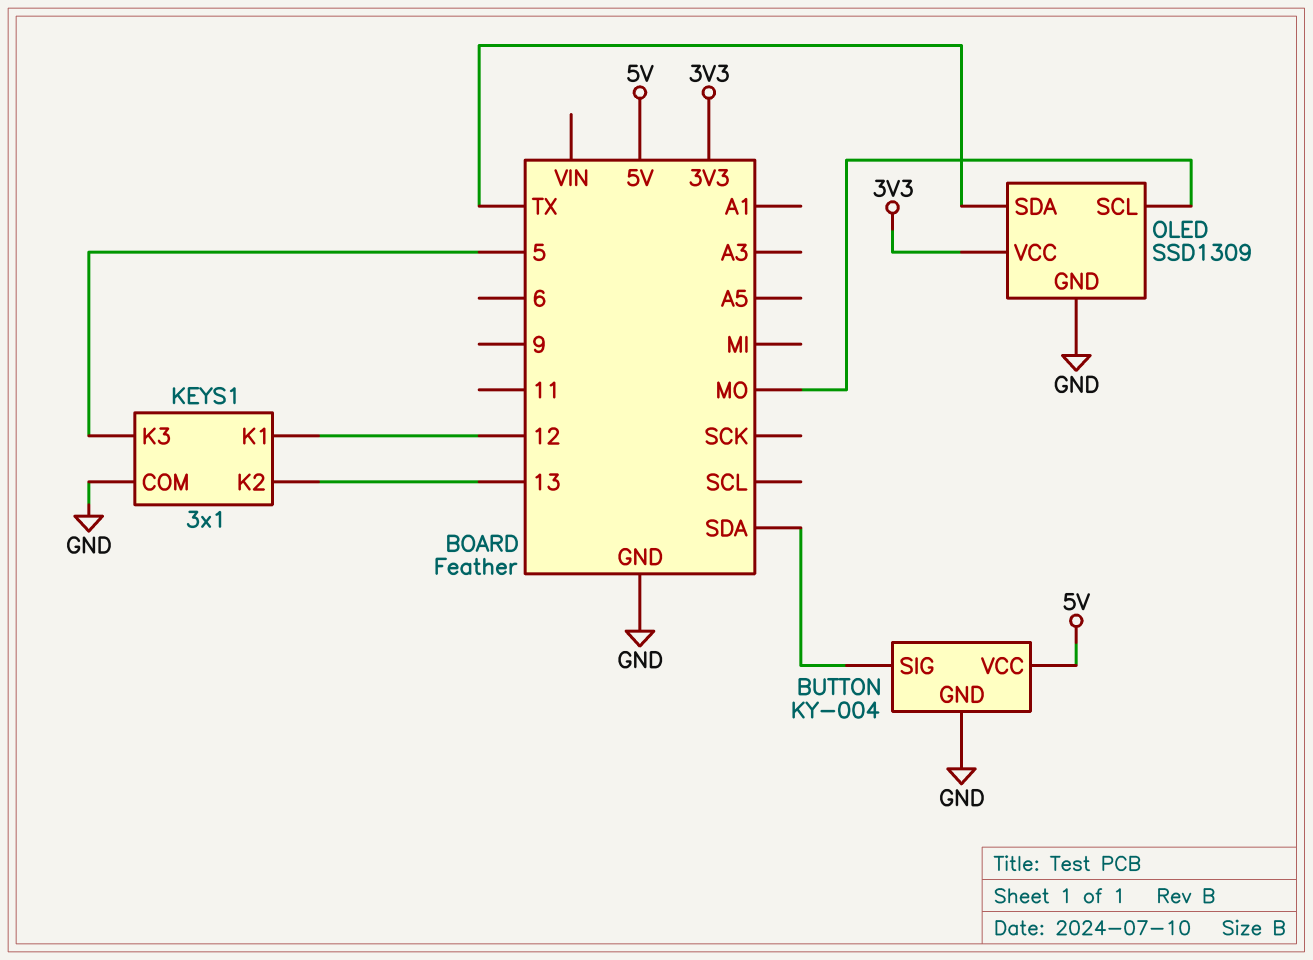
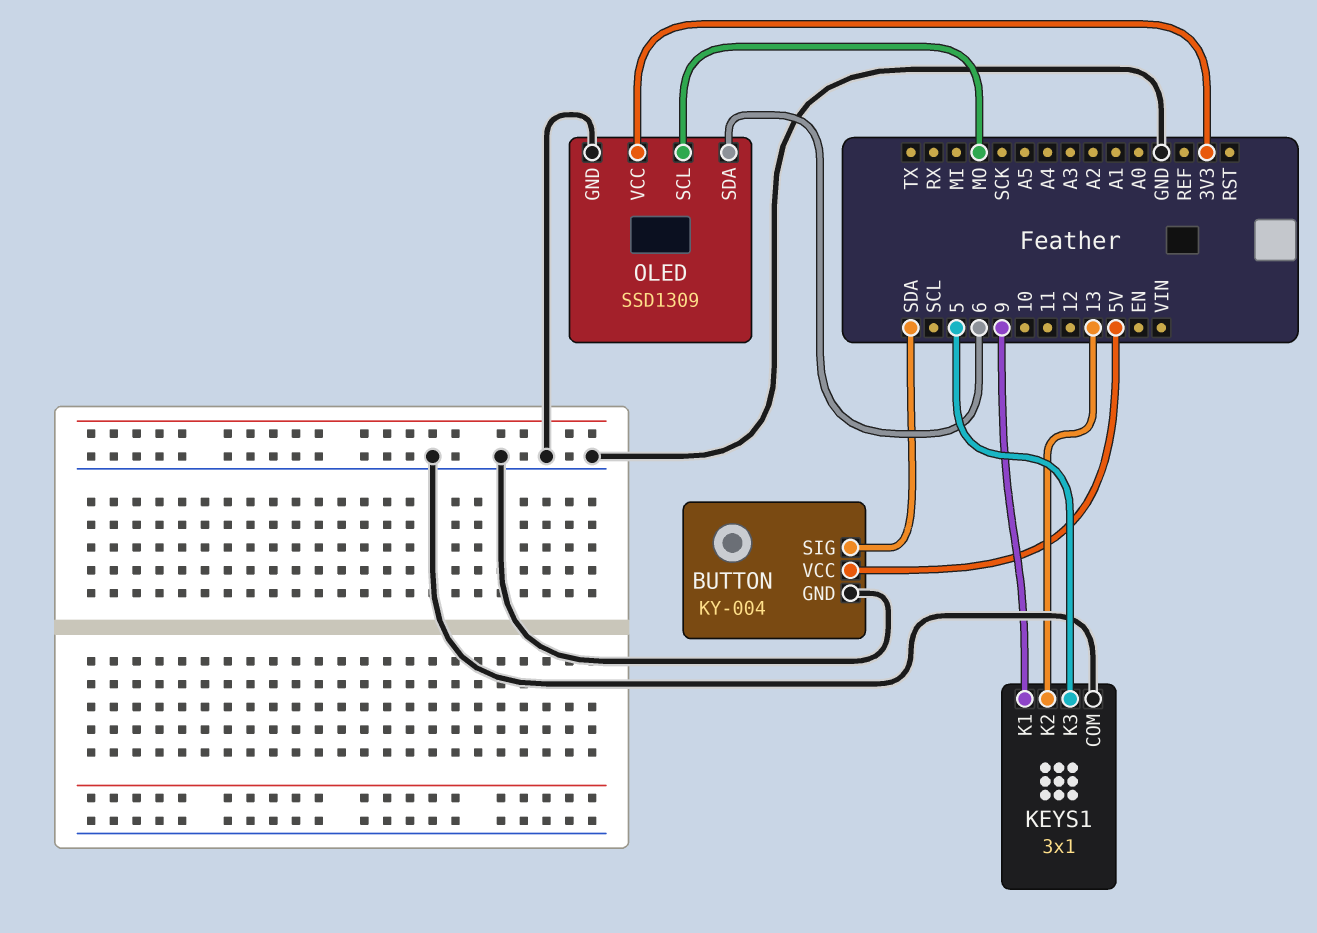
KEYS1 pin K1: 12 -> 9
OLED pin SDA: TX -> 6

